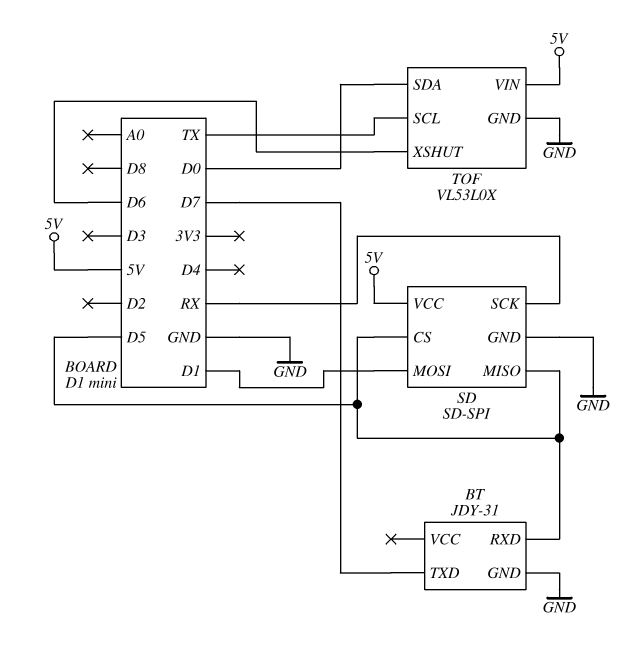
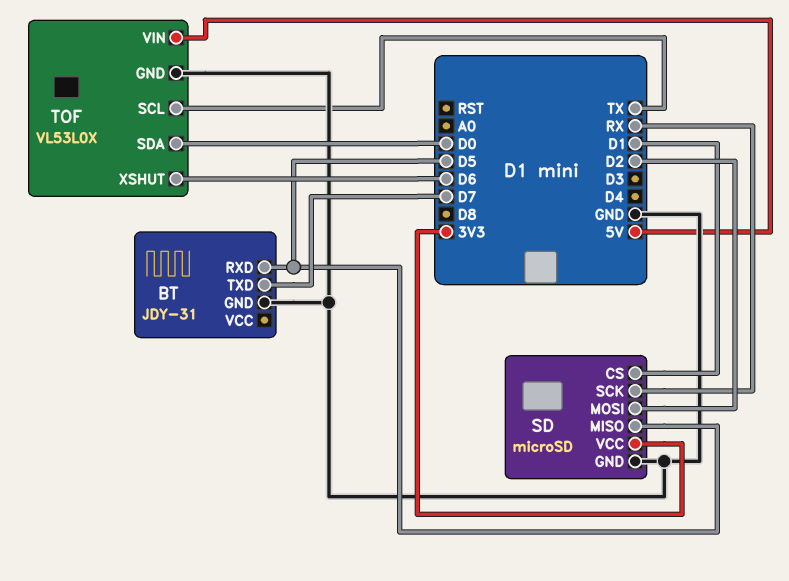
SD: SD-SPI -> microSD
SD pin CS: D5 -> D1
SD pin MOSI: D1 -> D2
SD pin VCC: 5V -> 3V3

